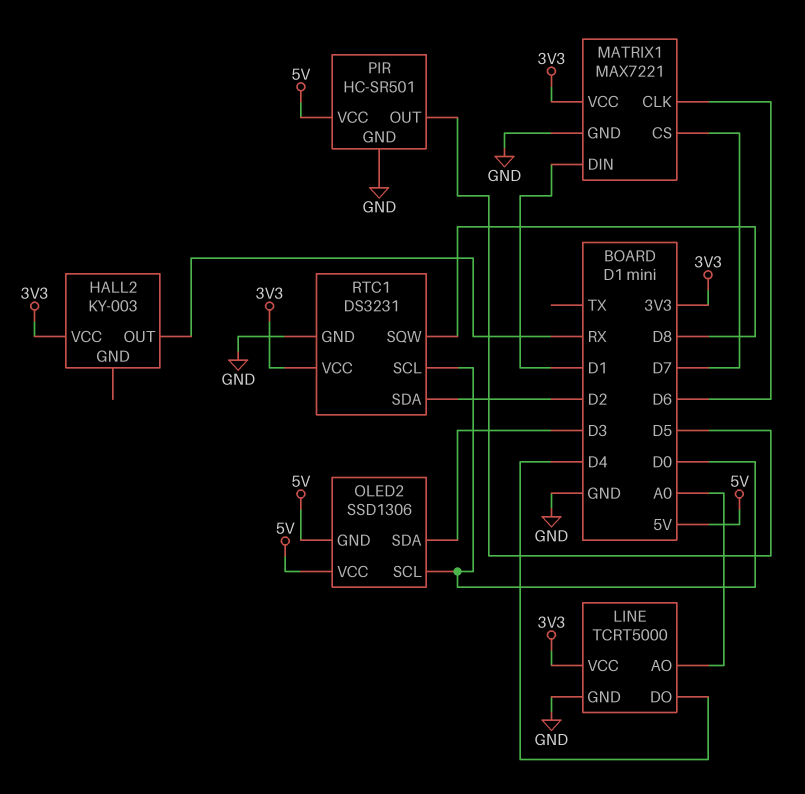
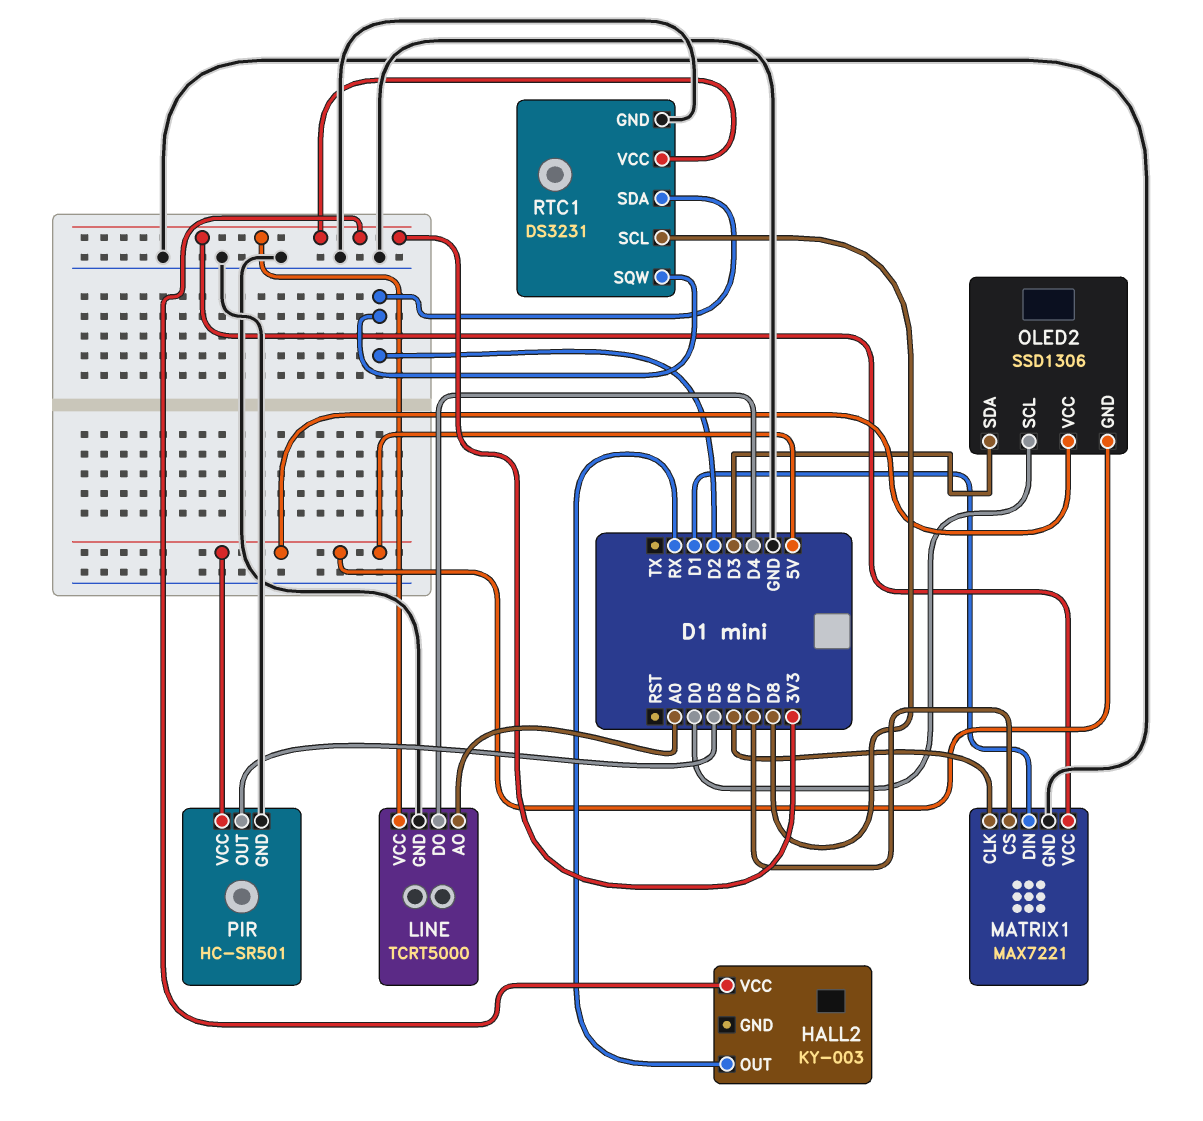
RTC1 pin SCL: D0 -> D8
RTC1 pin SQW: D8 -> D2

